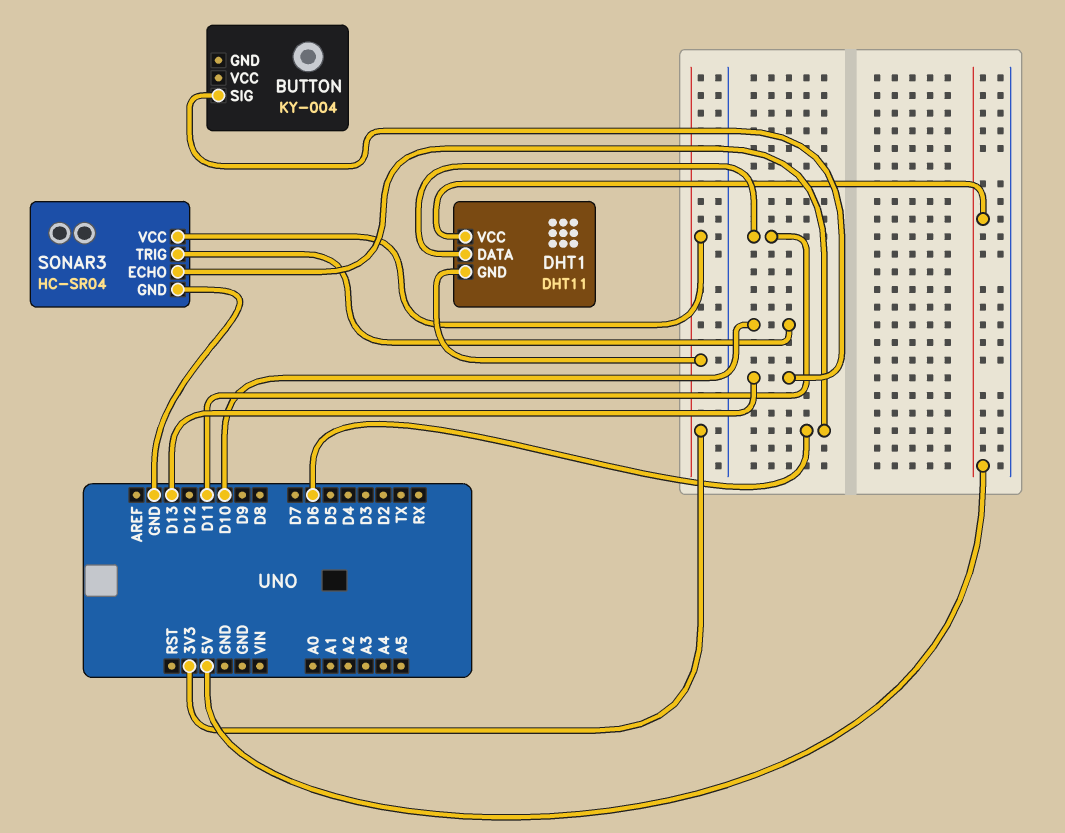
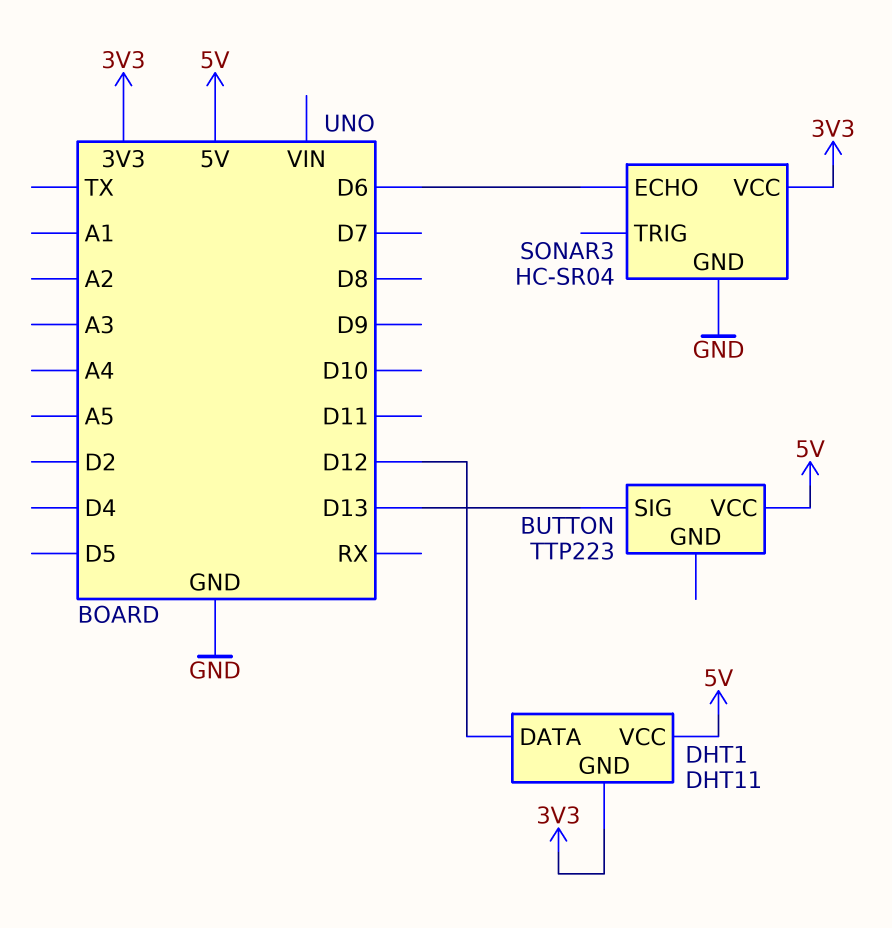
BUTTON: KY-004 -> TTP223
BUTTON pin VCC: none -> 5V
DHT1 pin DATA: D11 -> D12
SONAR3 pin TRIG: D10 -> none

